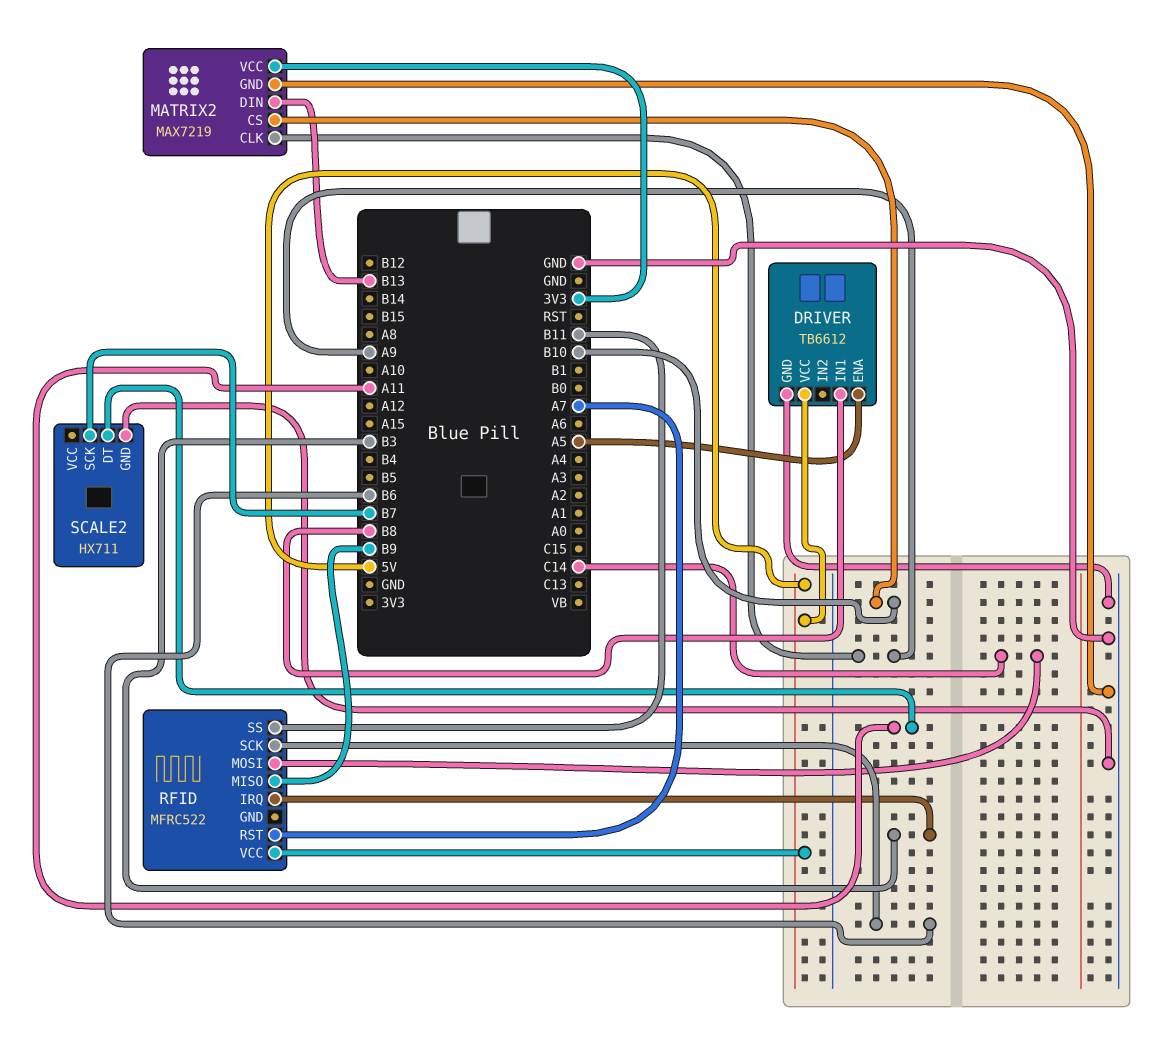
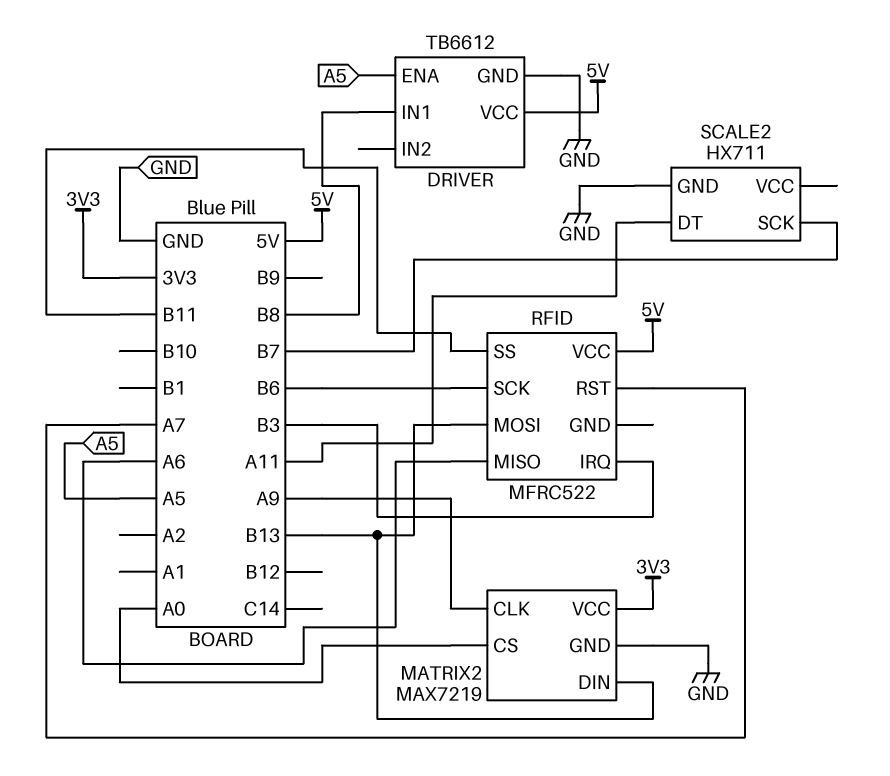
MATRIX2 pin CS: B10 -> A0
RFID pin MISO: B9 -> A6
RFID pin MOSI: C14 -> B13

